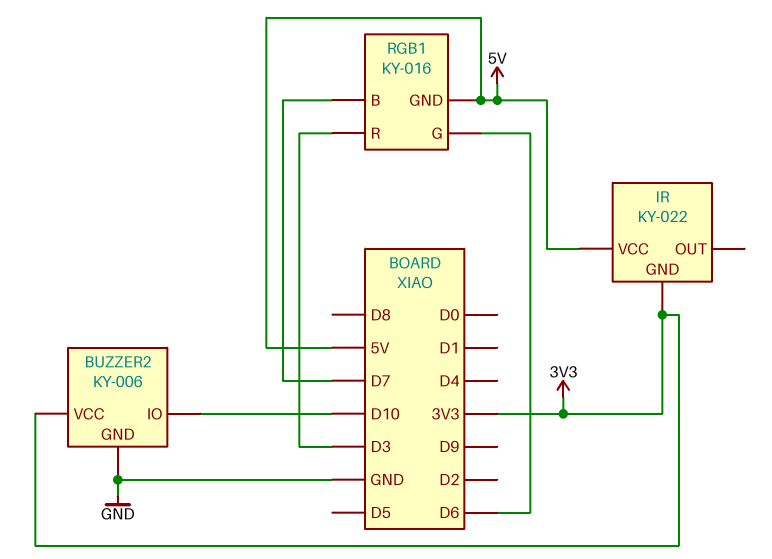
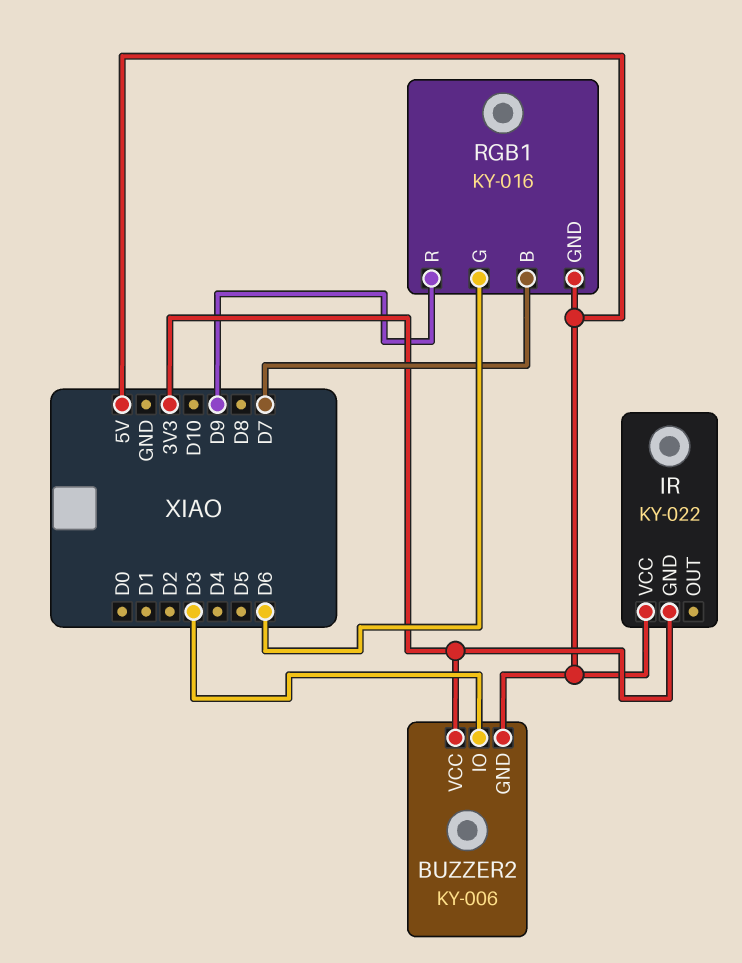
BUZZER2 pin GND: GND -> 5V
BUZZER2 pin IO: D10 -> D3
RGB1 pin R: D3 -> D9

